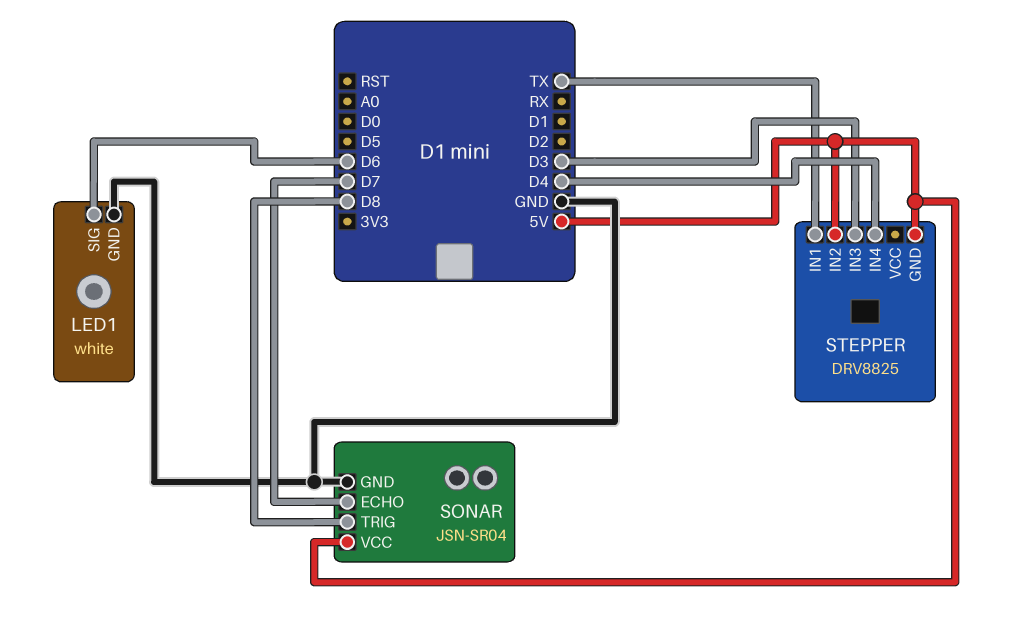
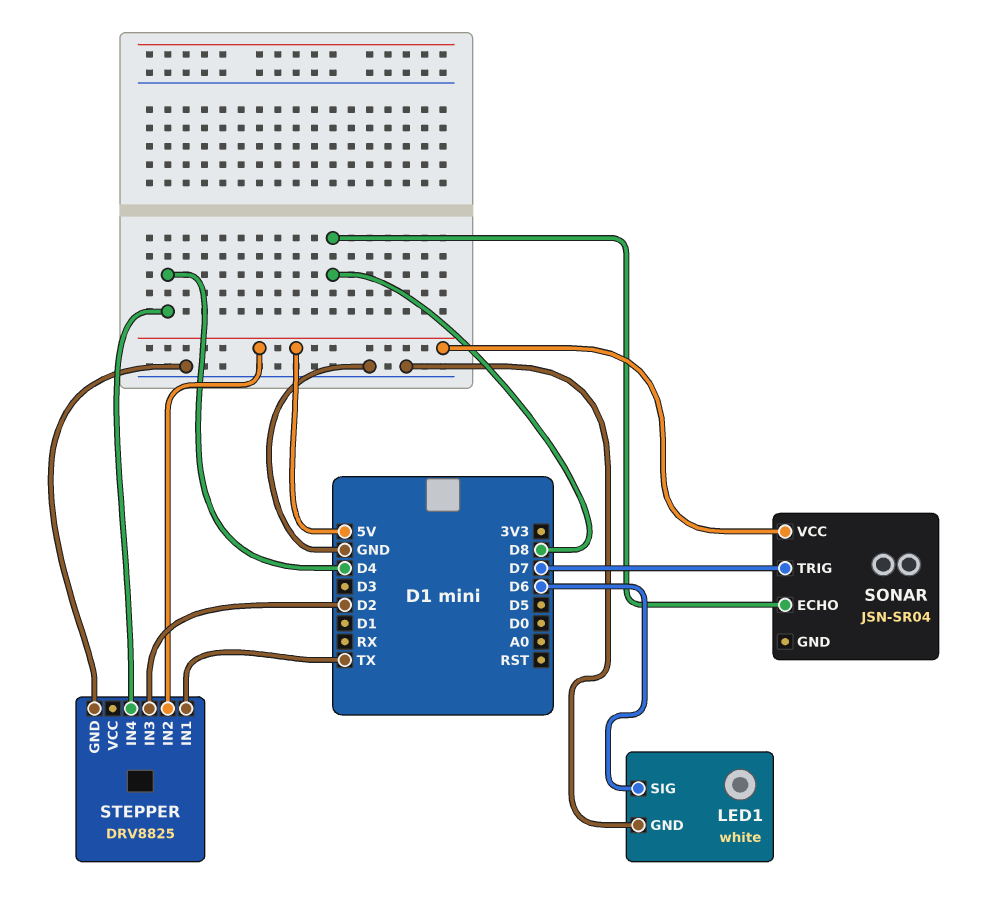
SONAR pin ECHO: D7 -> D8
SONAR pin GND: GND -> none
SONAR pin TRIG: D8 -> D7
STEPPER pin GND: 5V -> GND
STEPPER pin IN3: D3 -> D2

